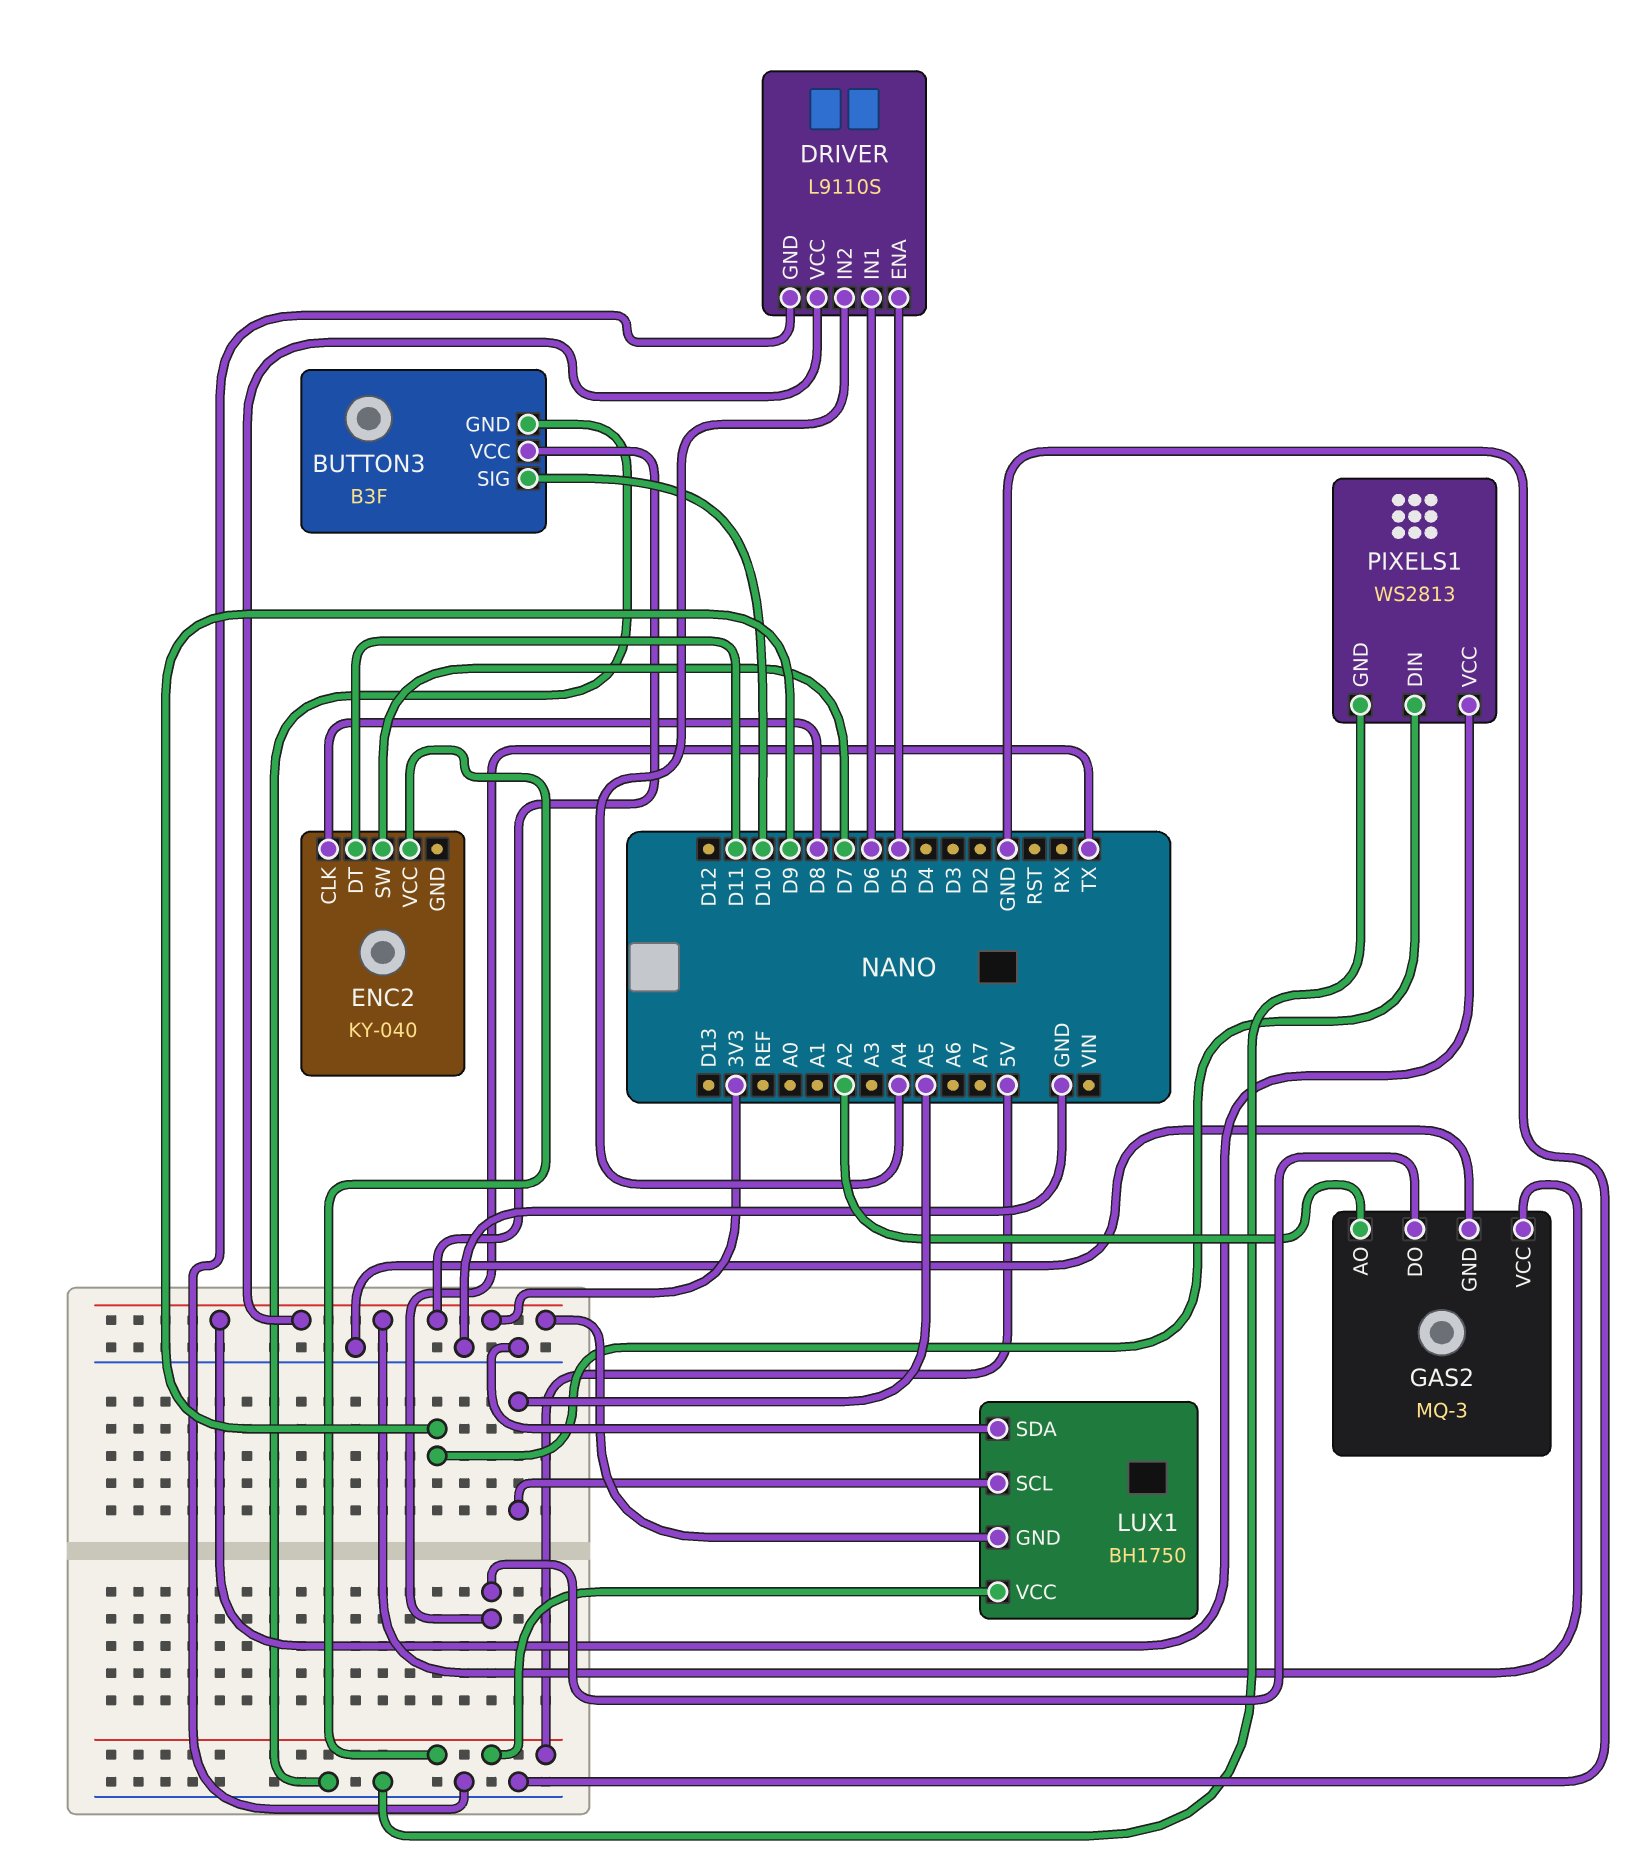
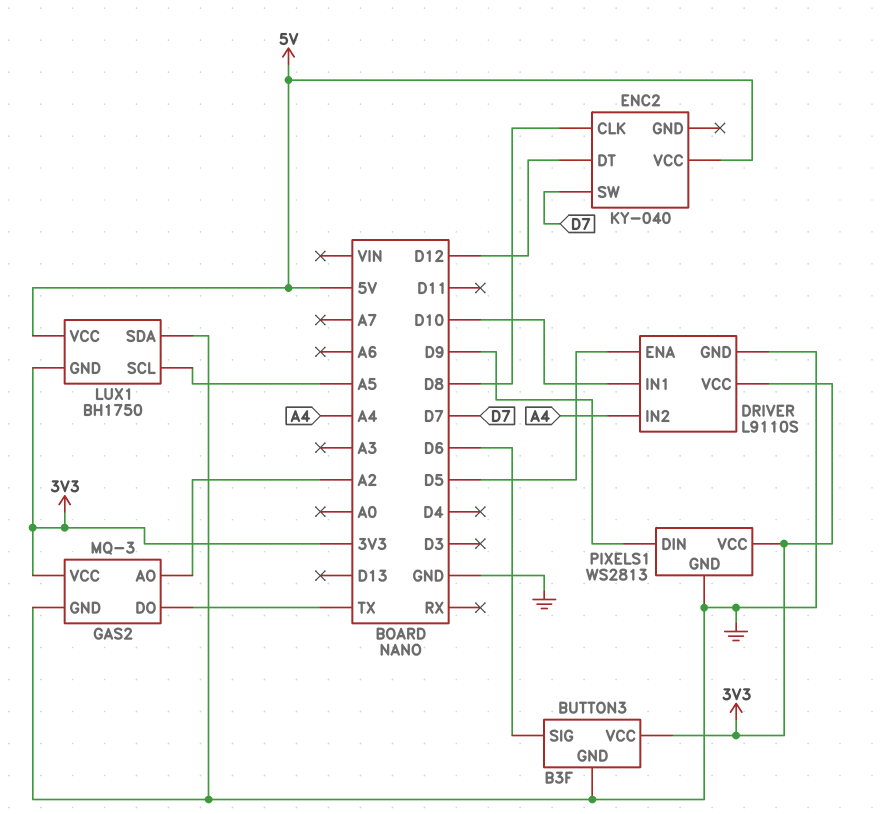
BUTTON3 pin SIG: D10 -> D6
DRIVER pin IN1: D6 -> D10
ENC2 pin DT: D11 -> D12

